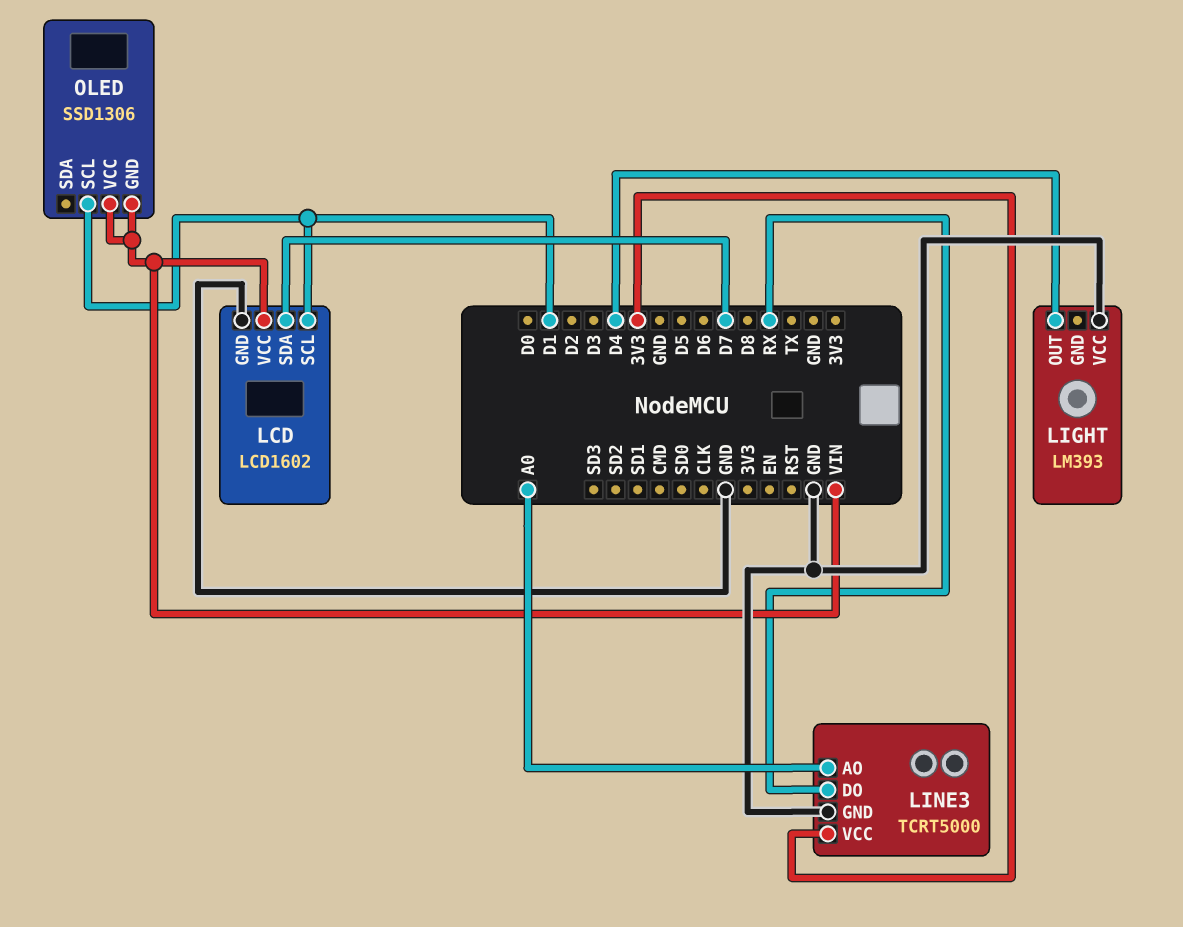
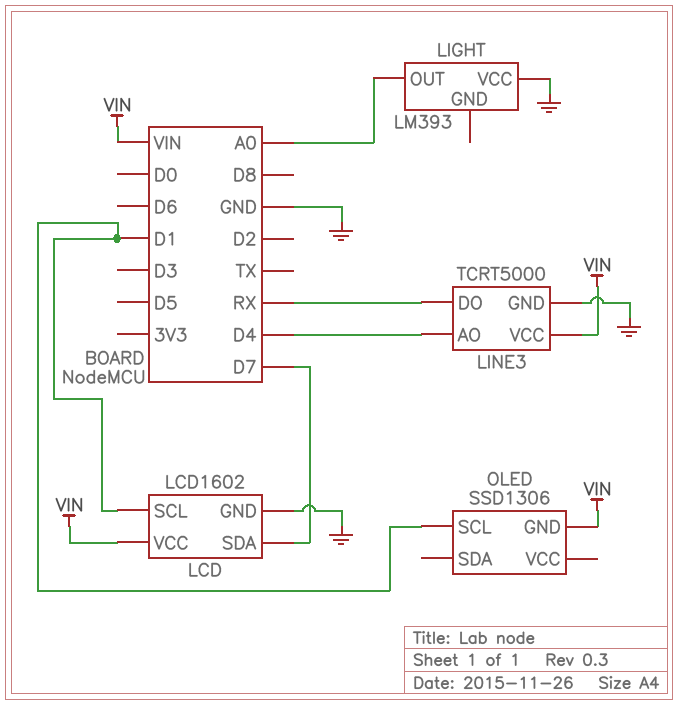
LIGHT pin OUT: D4 -> A0
LINE3 pin AO: A0 -> D4
LINE3 pin VCC: 3V3 -> VIN
OLED pin VCC: VIN -> none

